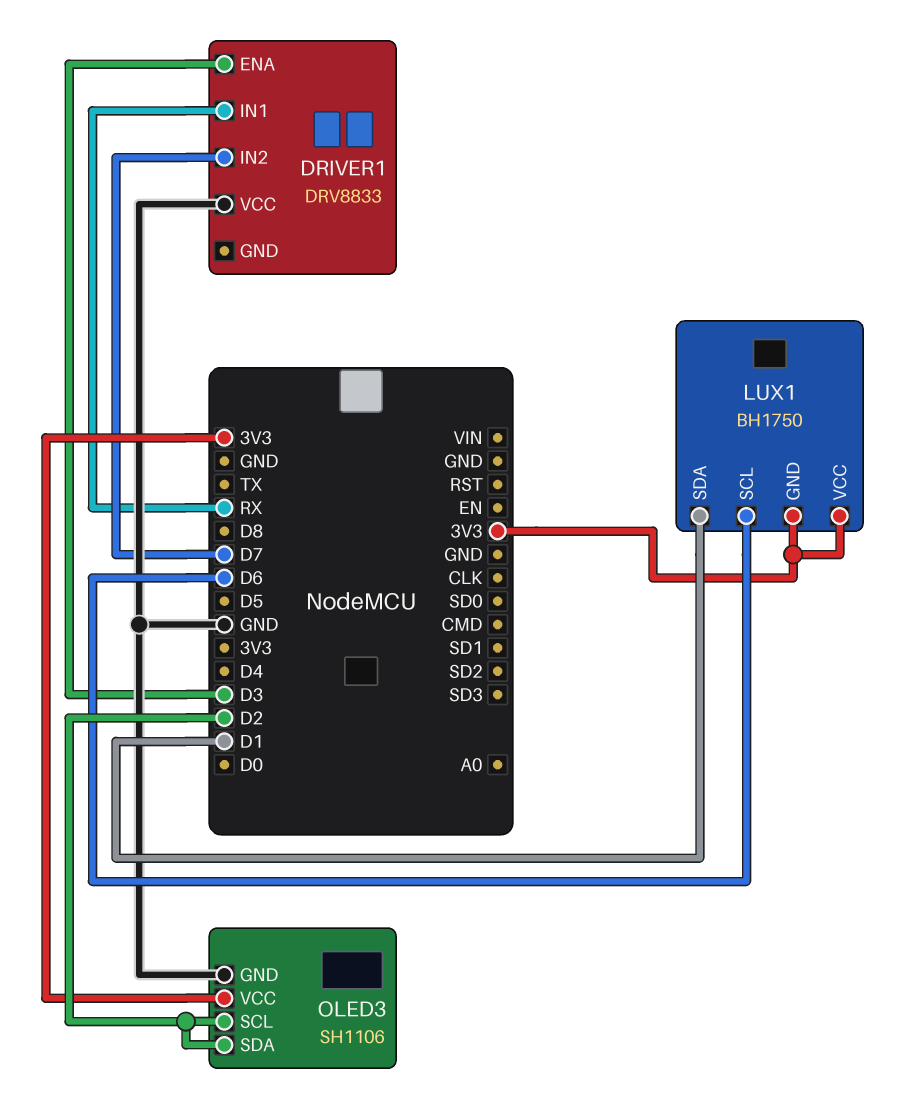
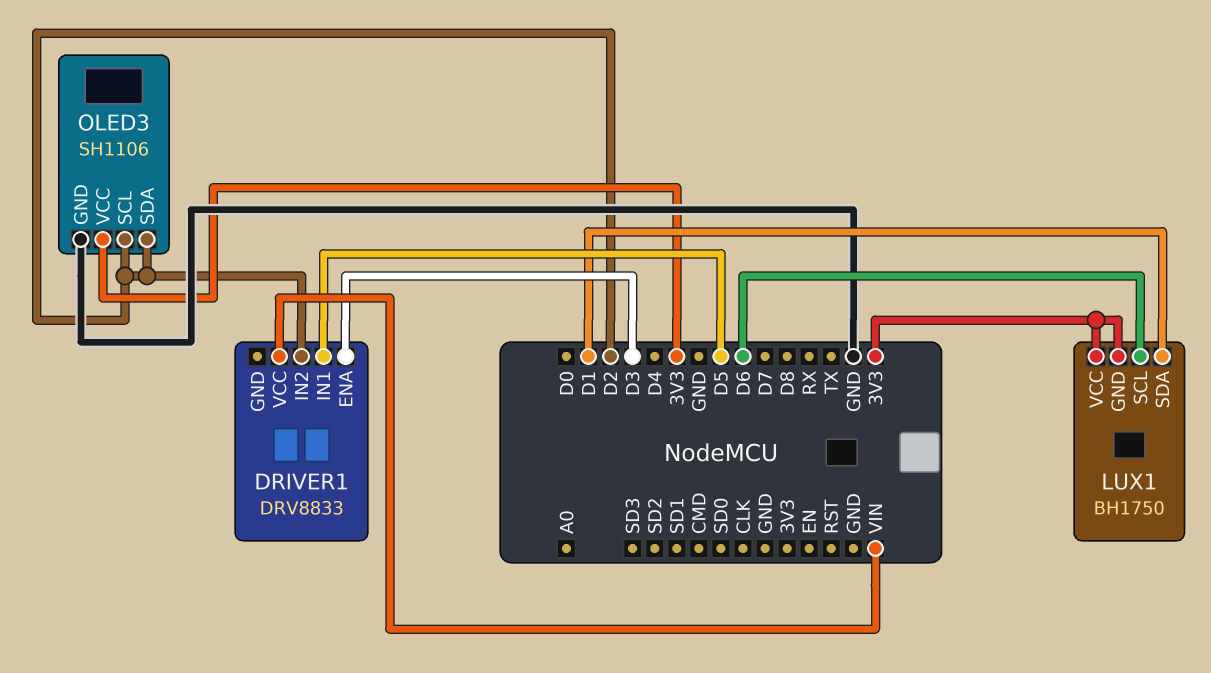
DRIVER1 pin IN1: RX -> D5
DRIVER1 pin IN2: D7 -> D2
DRIVER1 pin VCC: GND -> VIN

